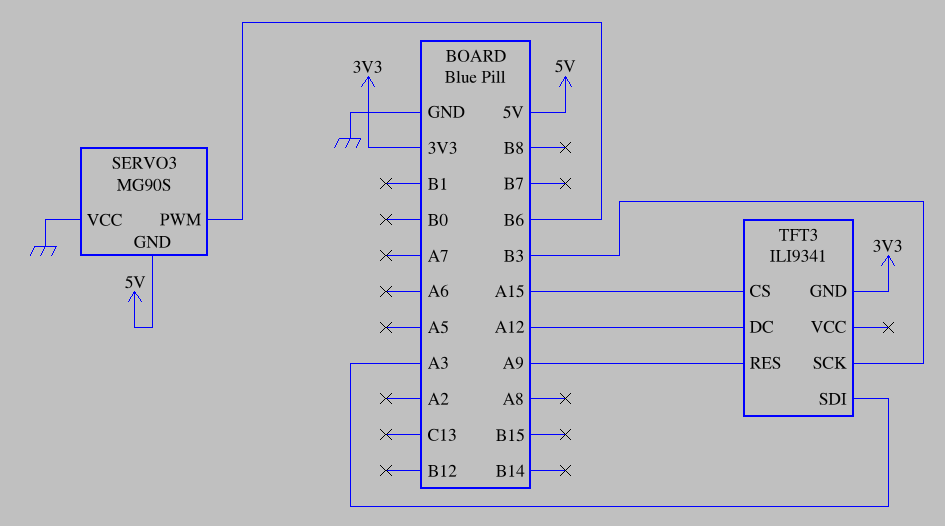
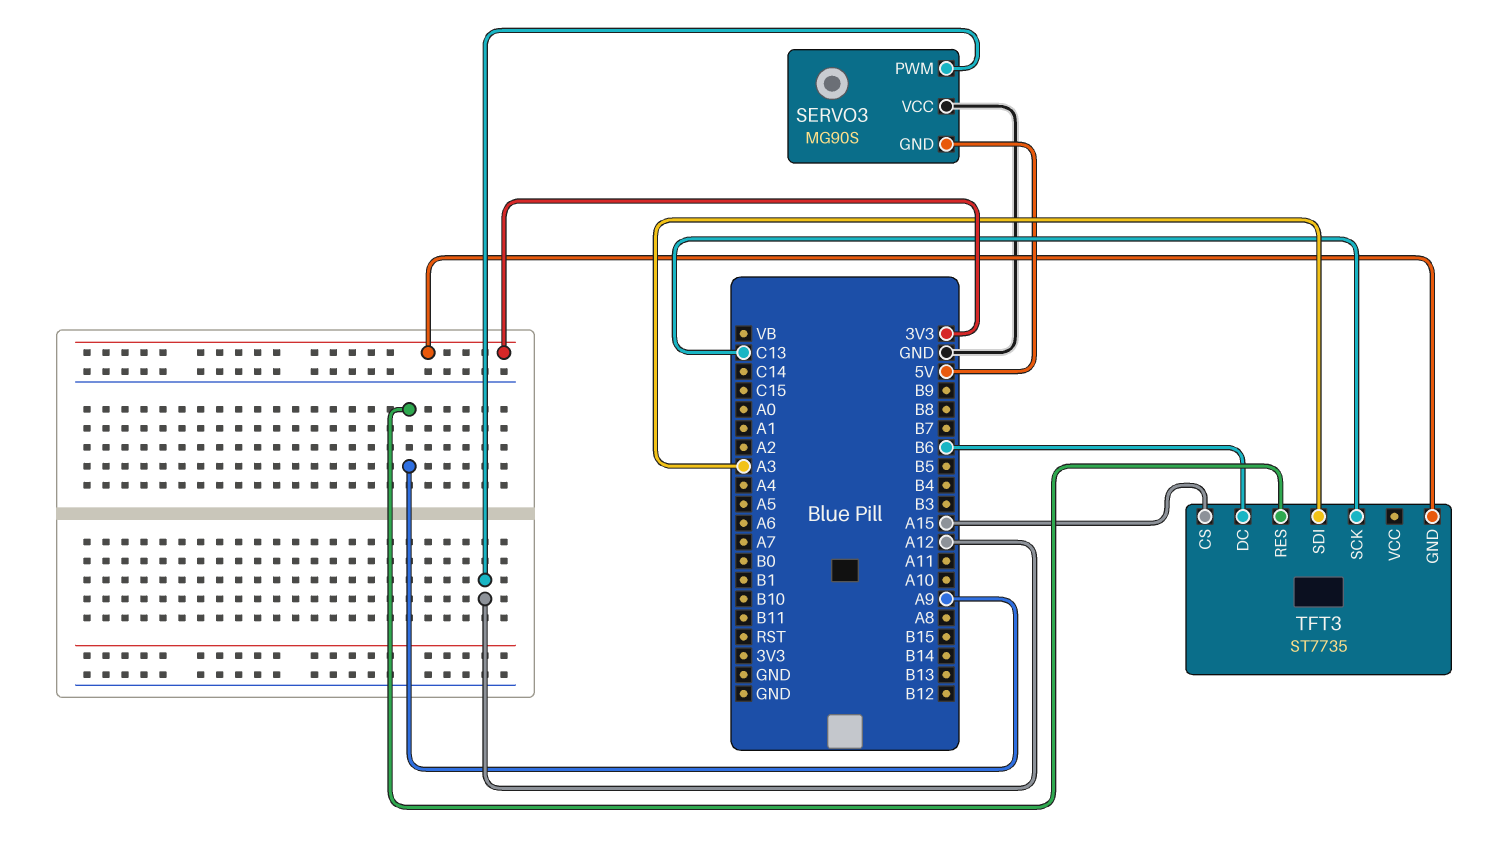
SERVO3 pin PWM: B6 -> A12
TFT3: ILI9341 -> ST7735
TFT3 pin DC: A12 -> B6
TFT3 pin SCK: B3 -> C13

